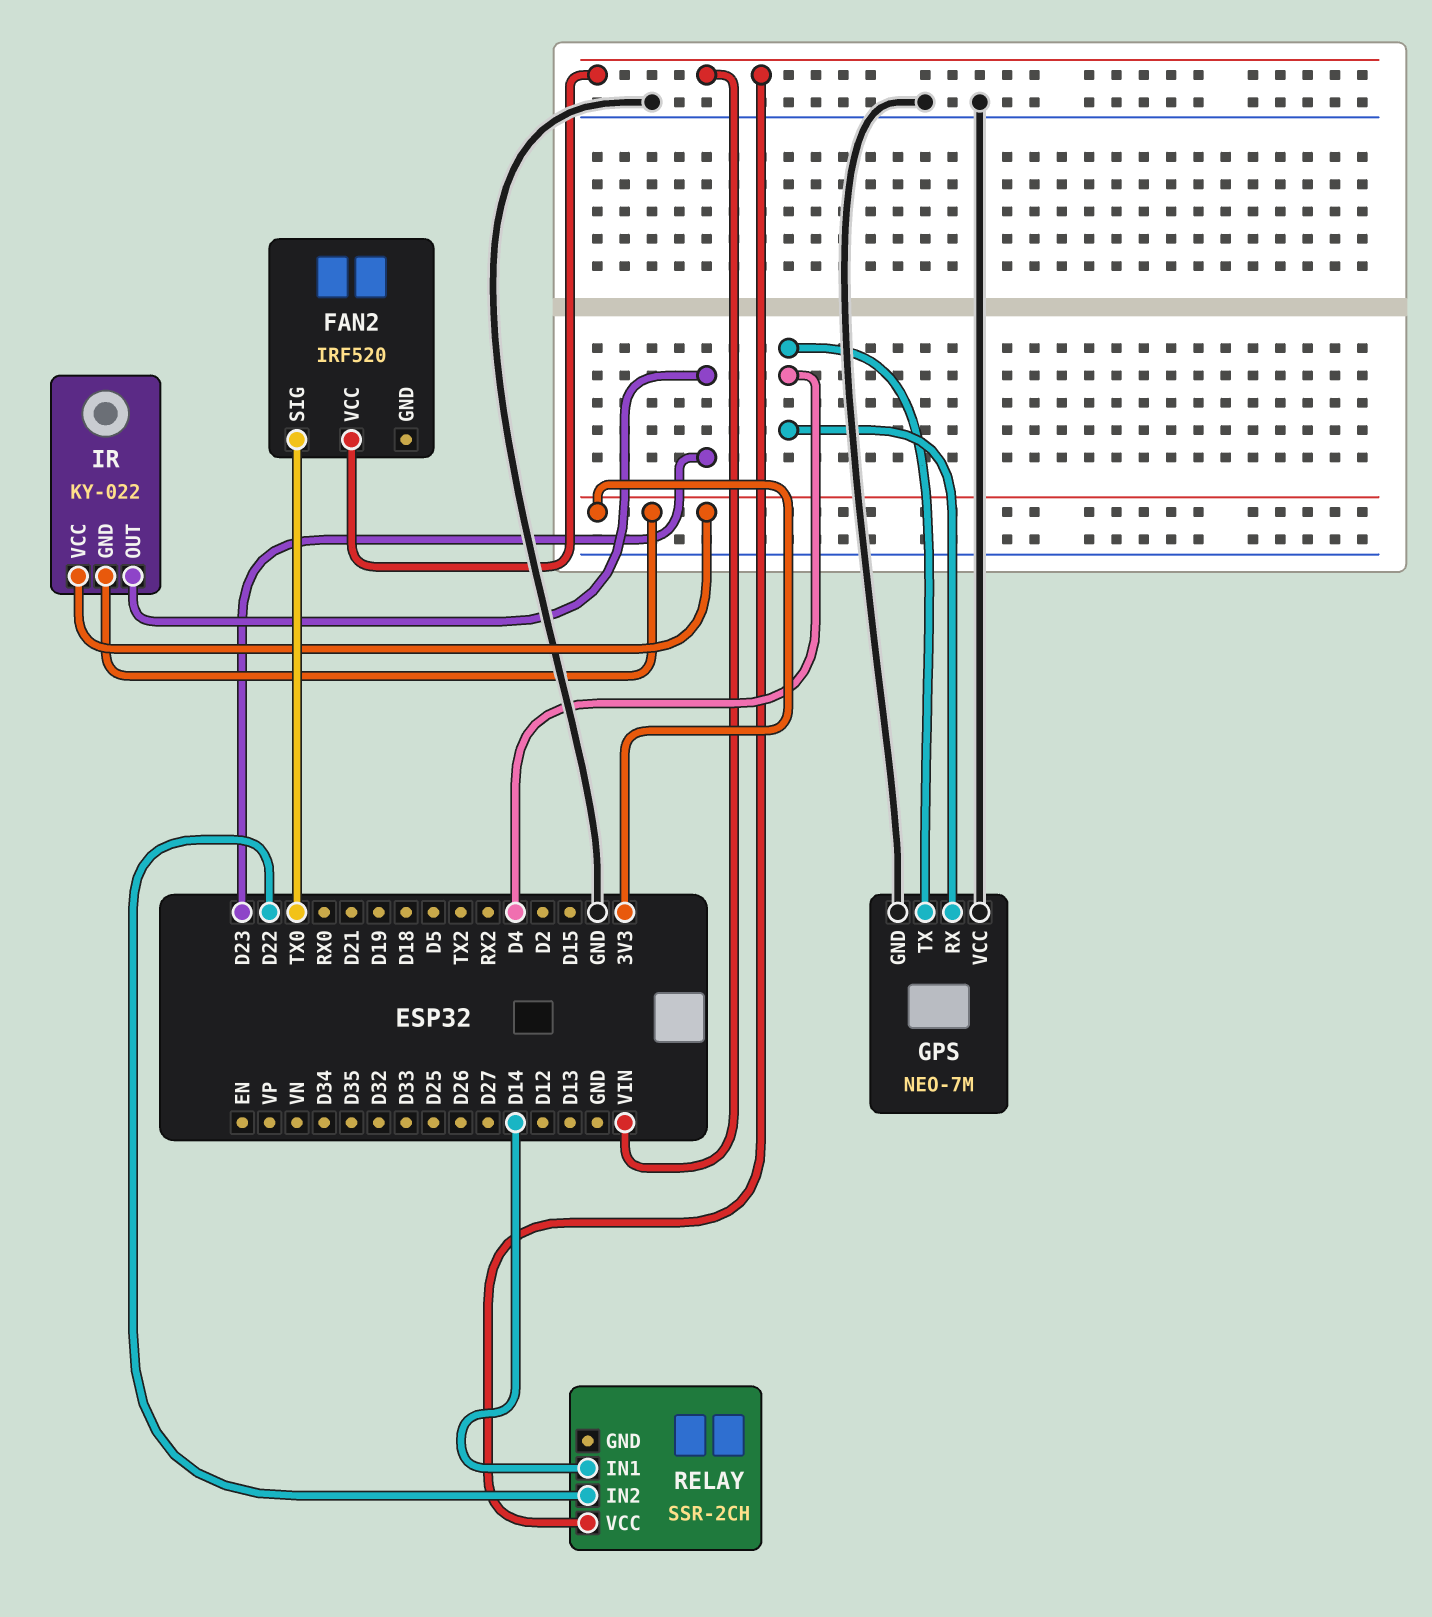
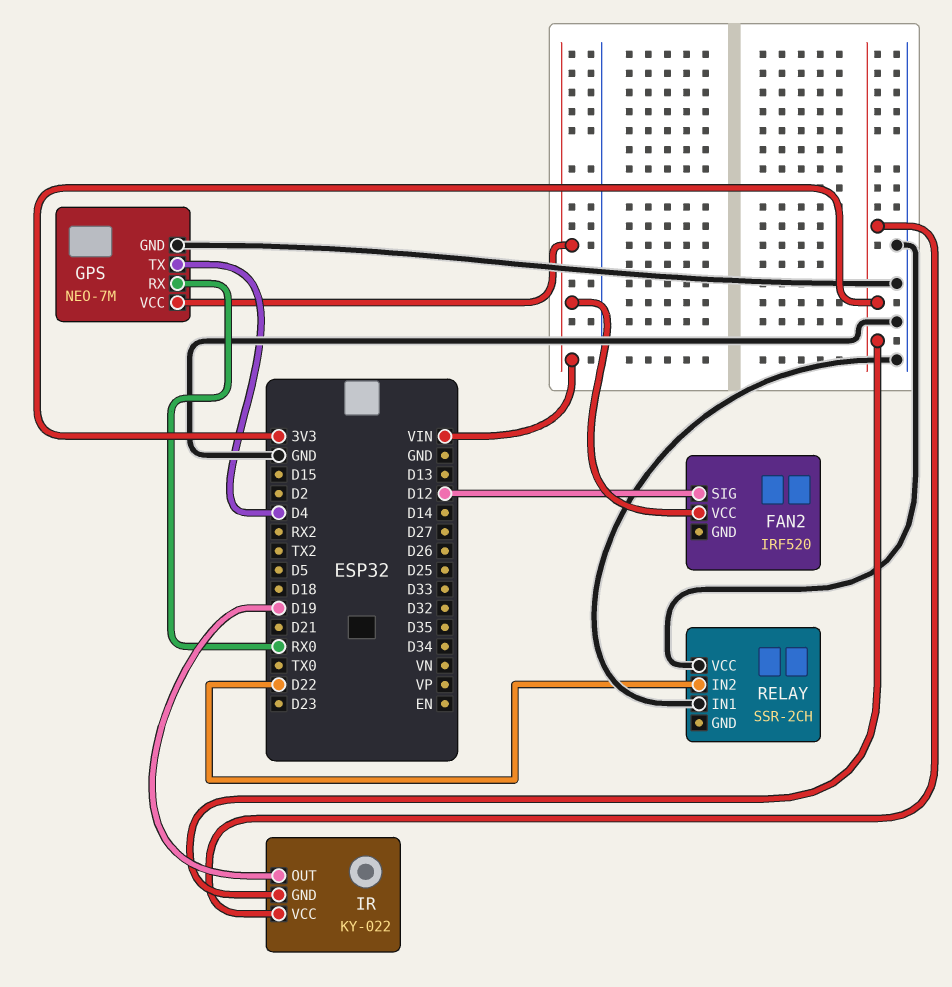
FAN2 pin SIG: TX0 -> D12
GPS pin RX: D4 -> RX0
GPS pin VCC: GND -> VIN
IR pin OUT: D23 -> D19
RELAY pin IN1: D14 -> GND
RELAY pin VCC: VIN -> GND

